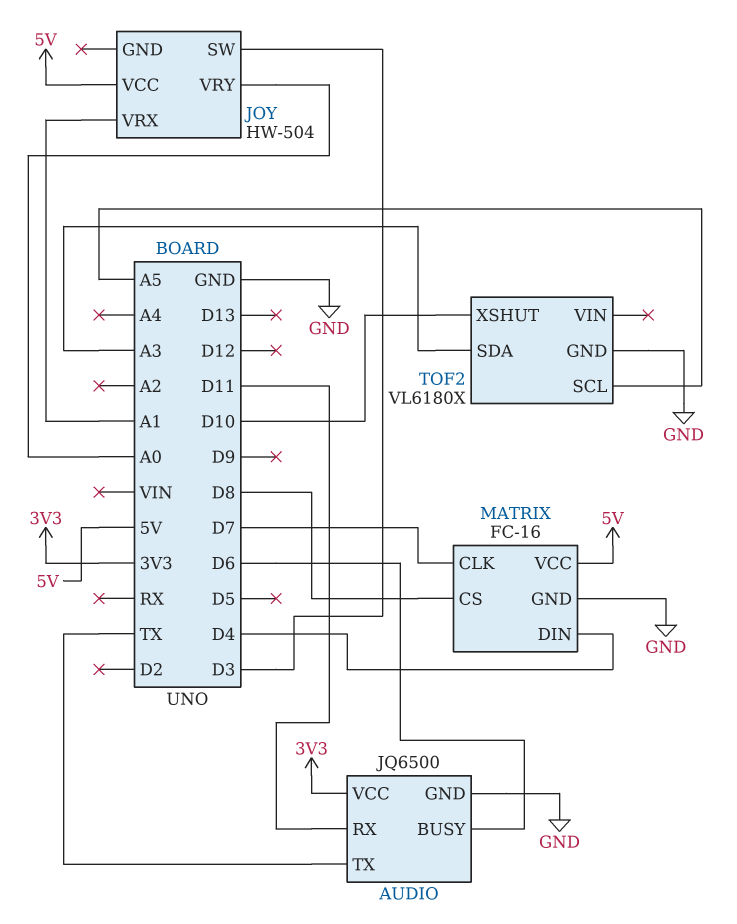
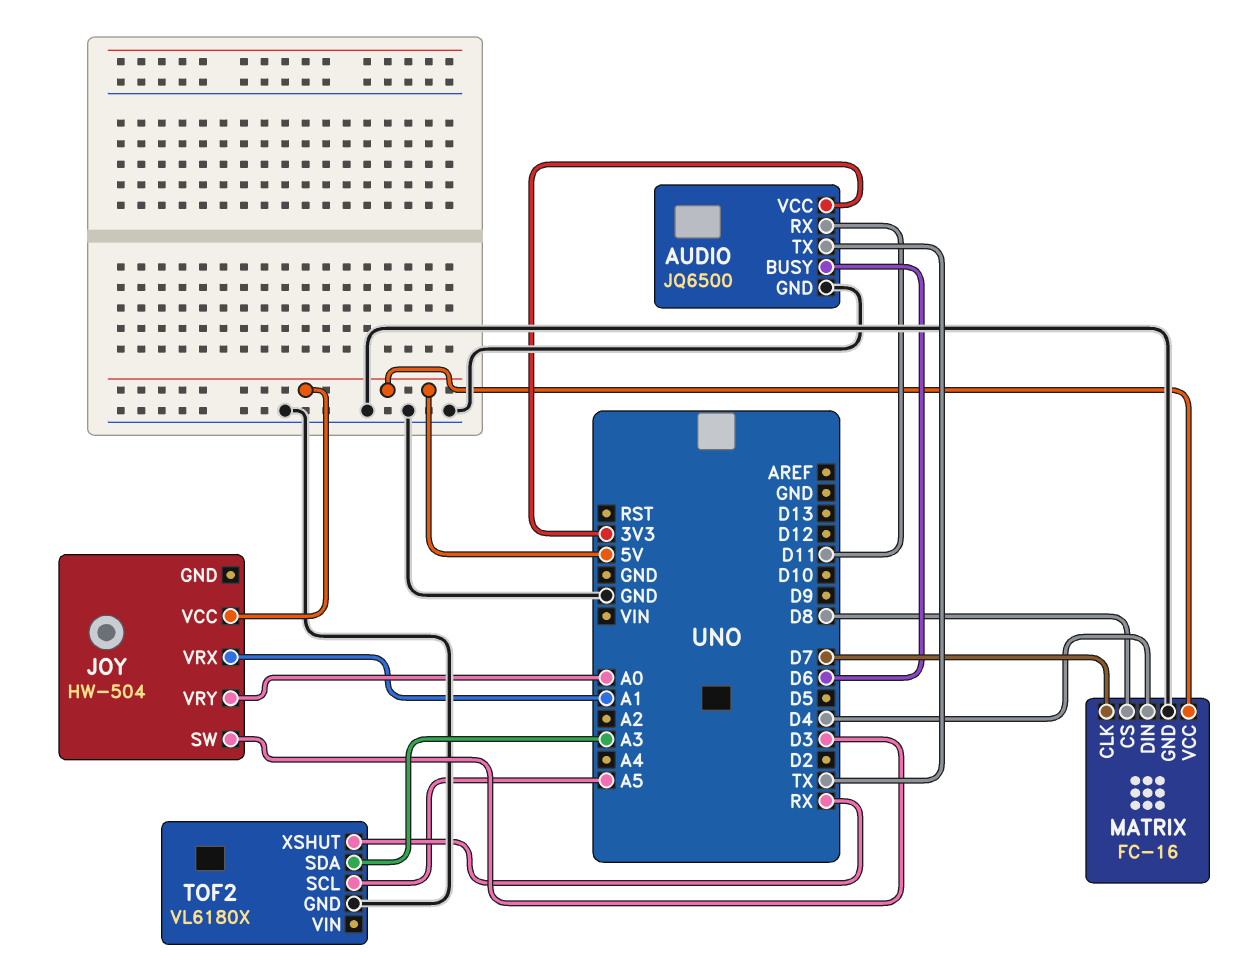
TOF2 pin XSHUT: D10 -> RX

